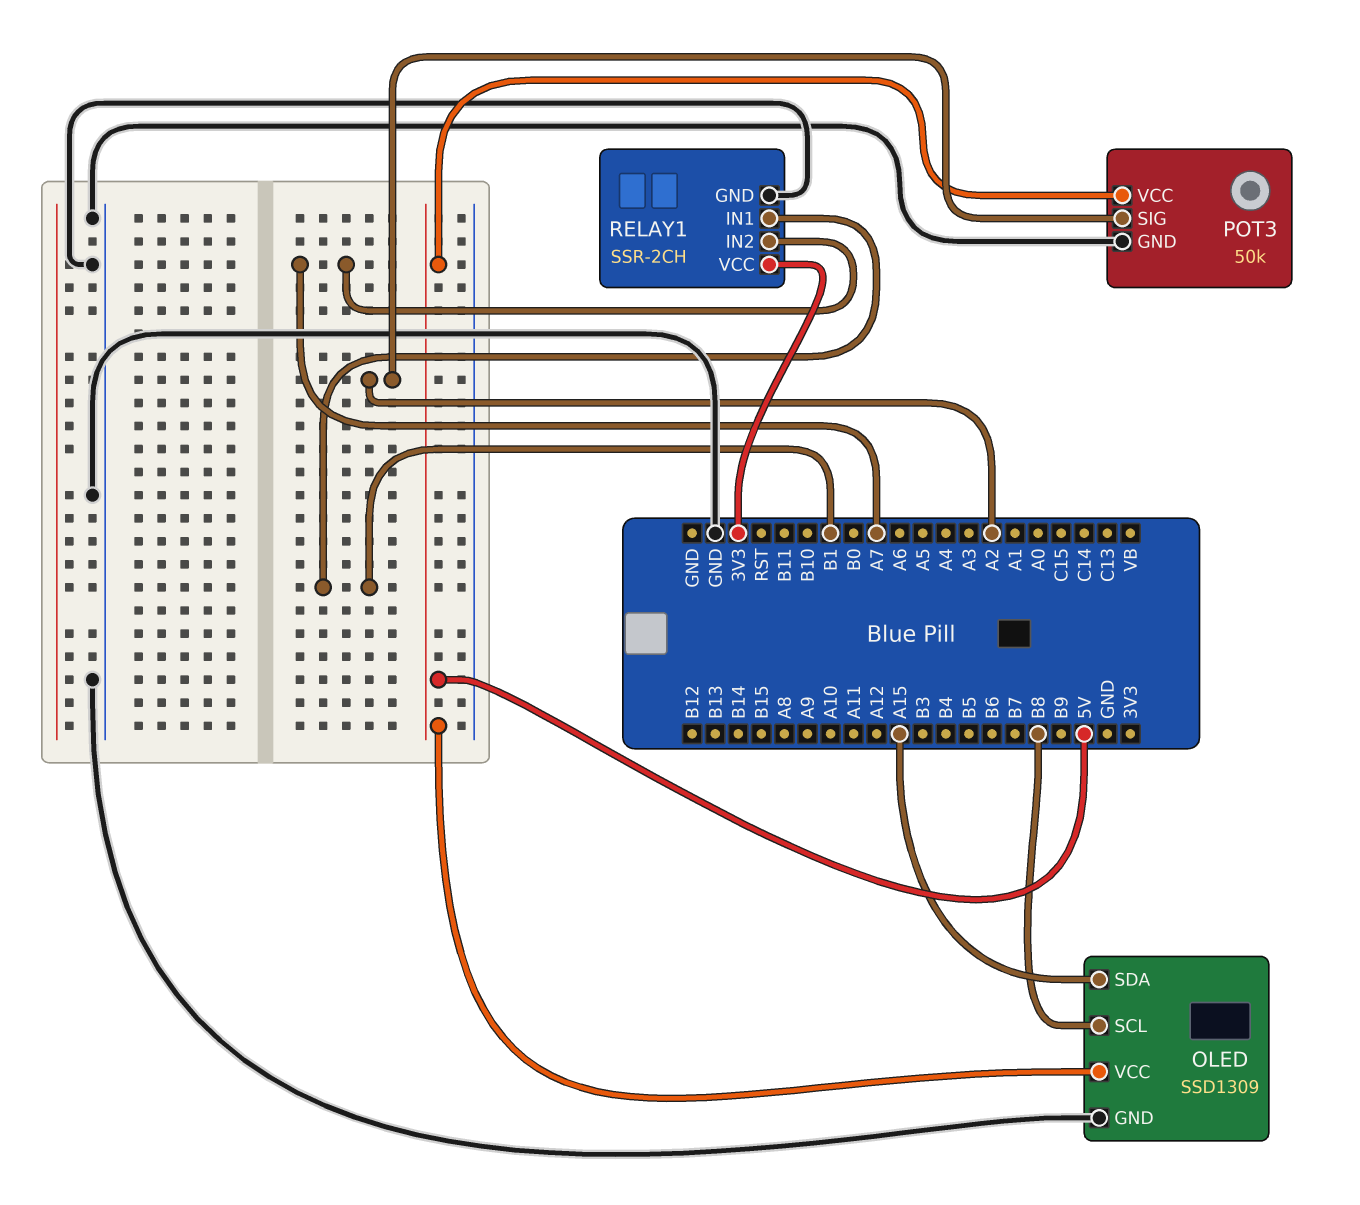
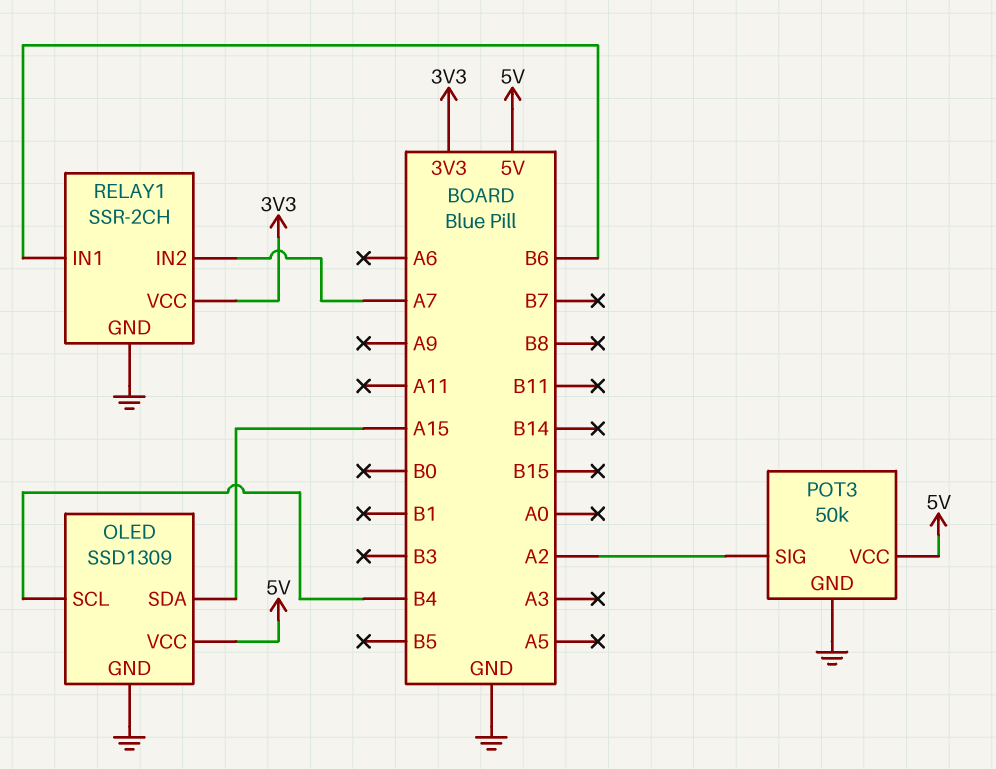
OLED pin SCL: B8 -> B4
RELAY1 pin IN1: B1 -> B6

